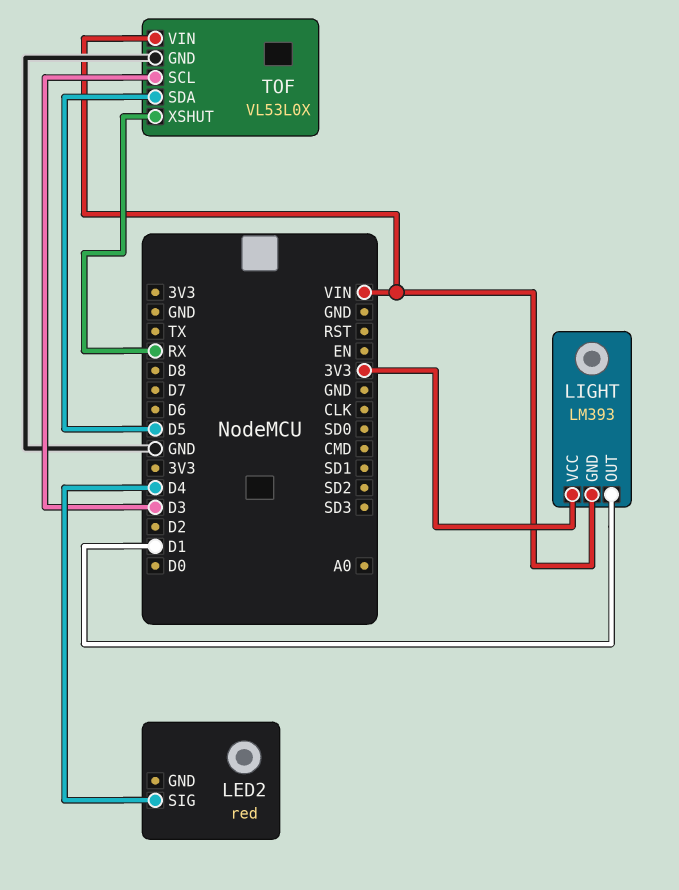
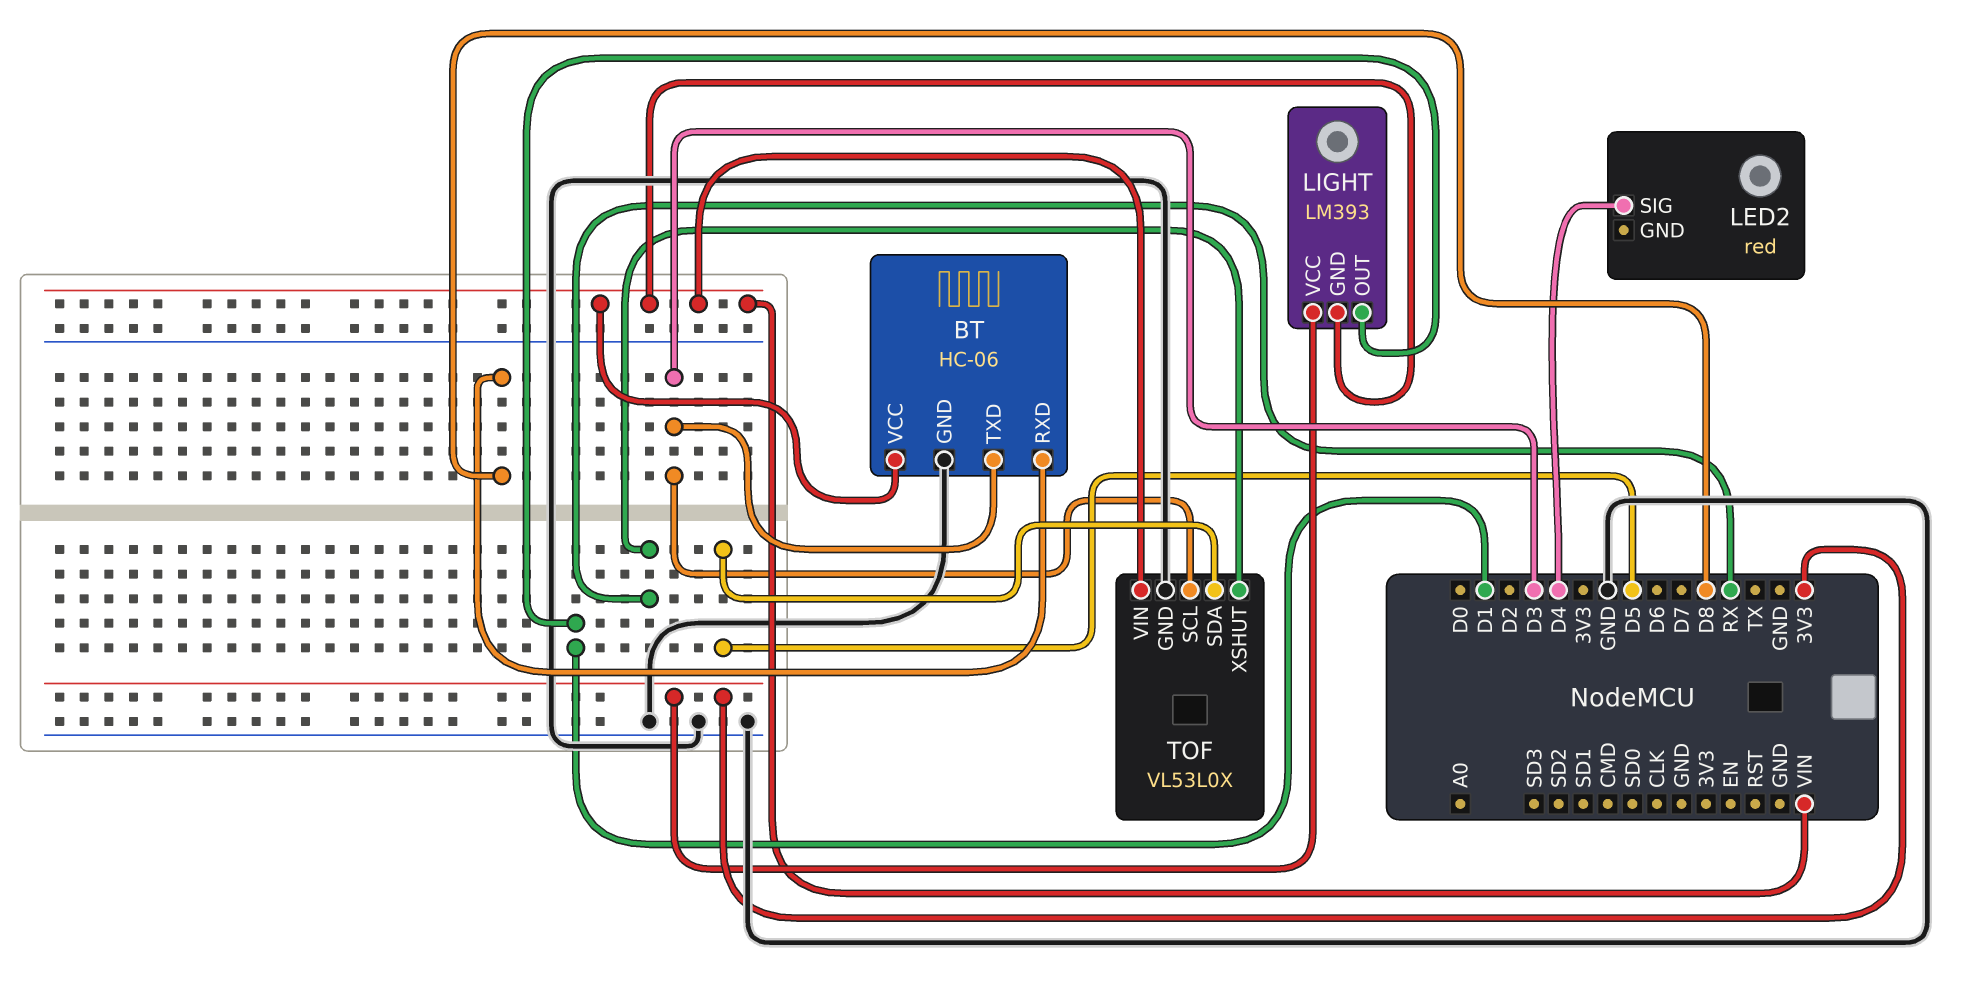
BT: none -> HC-06
BT pin GND: none -> GND
BT pin RXD: none -> D8
BT pin TXD: none -> D3
BT pin VCC: none -> VIN

